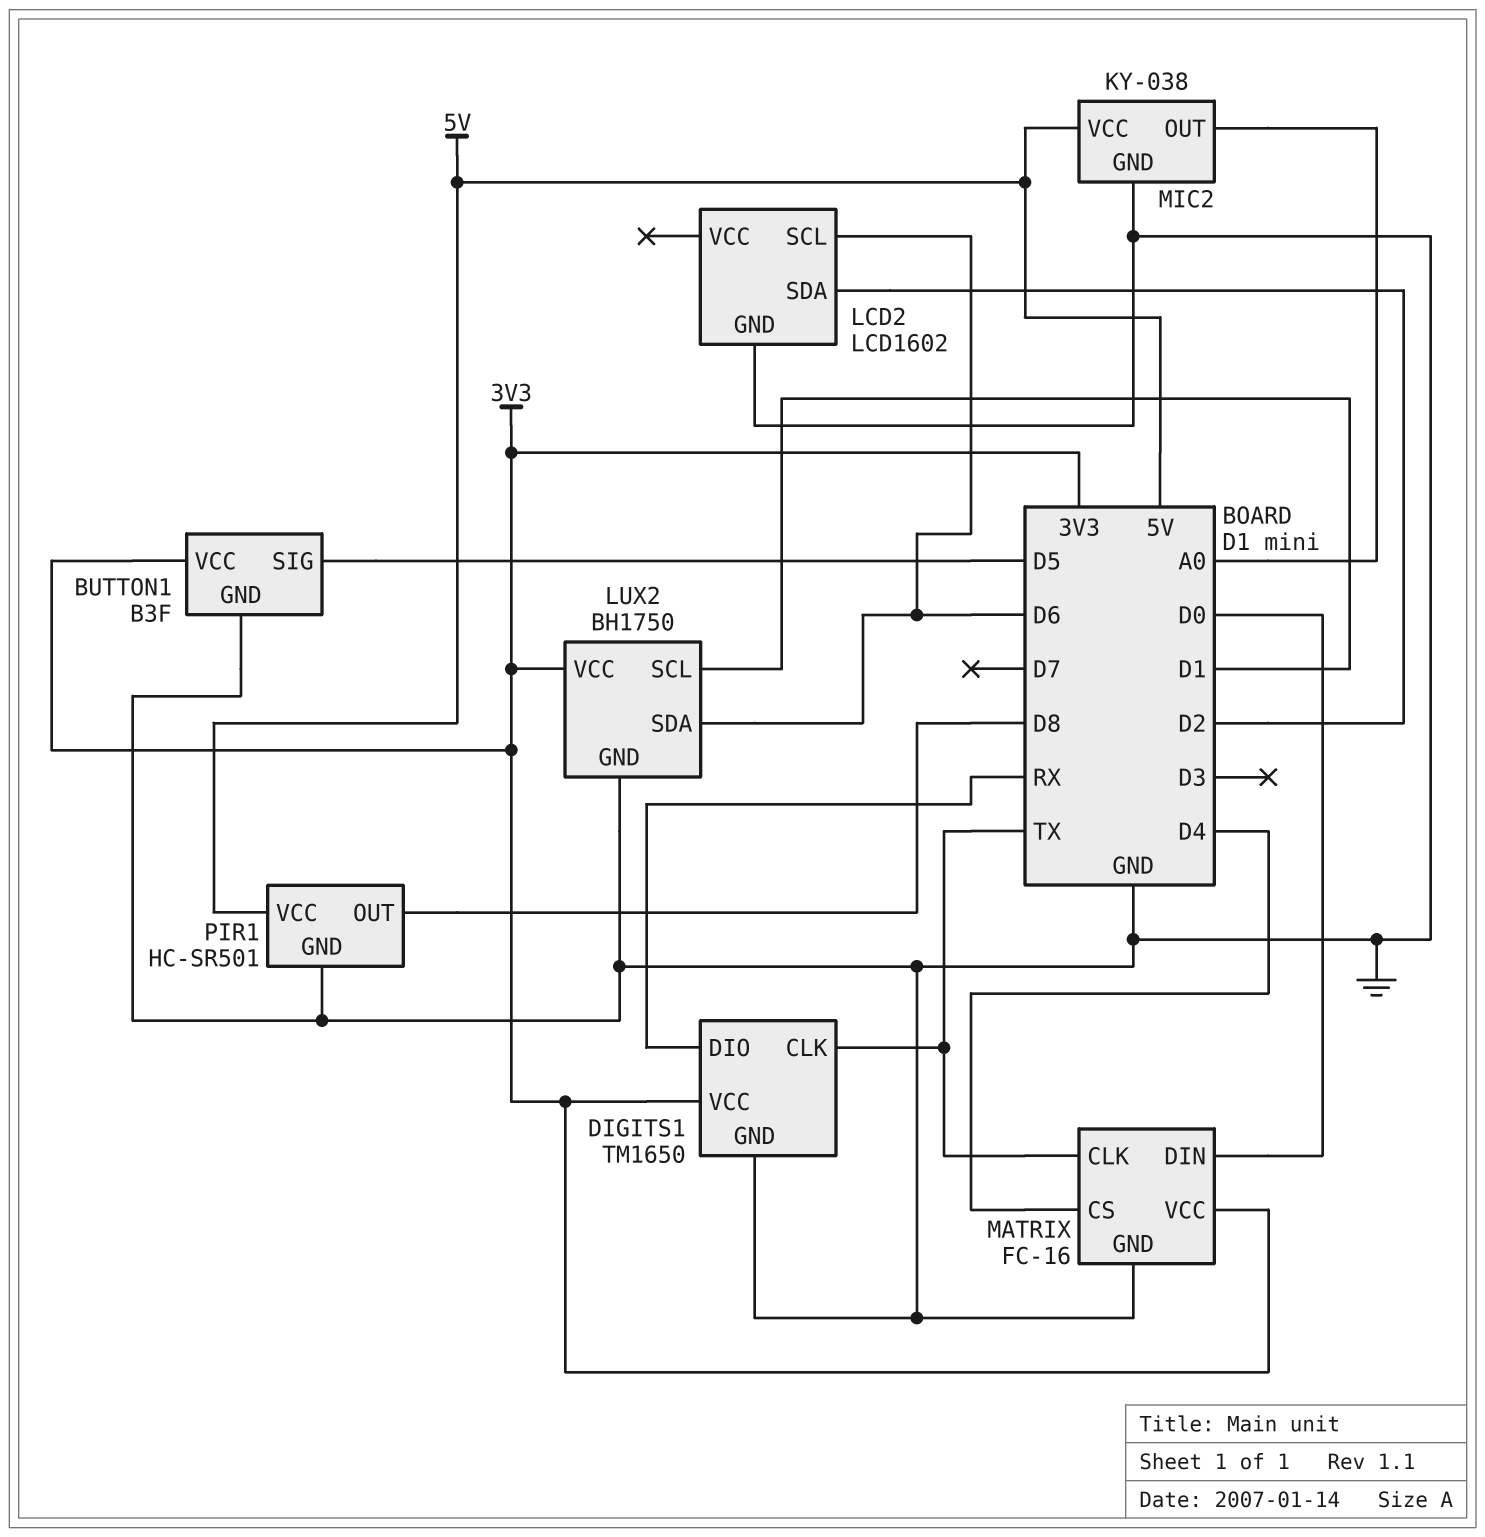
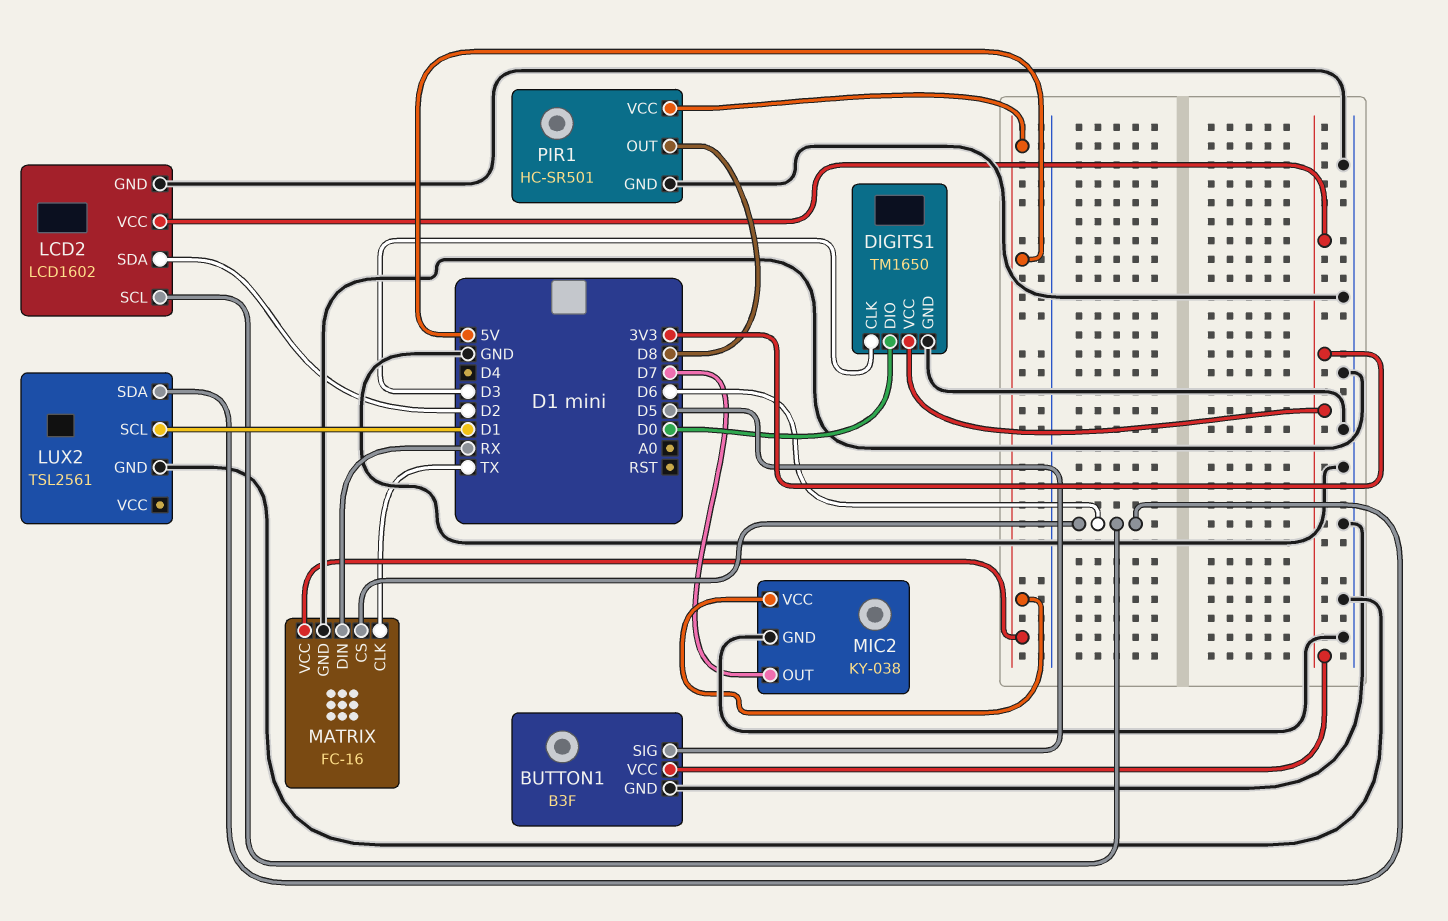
DIGITS1 pin CLK: TX -> D3
DIGITS1 pin DIO: RX -> D0
LCD2 pin VCC: none -> 3V3
LUX2: BH1750 -> TSL2561
LUX2 pin VCC: 3V3 -> none
MATRIX pin CS: D4 -> D6
MATRIX pin DIN: D0 -> RX
MATRIX pin VCC: 3V3 -> 5V
MIC2 pin OUT: A0 -> D7

